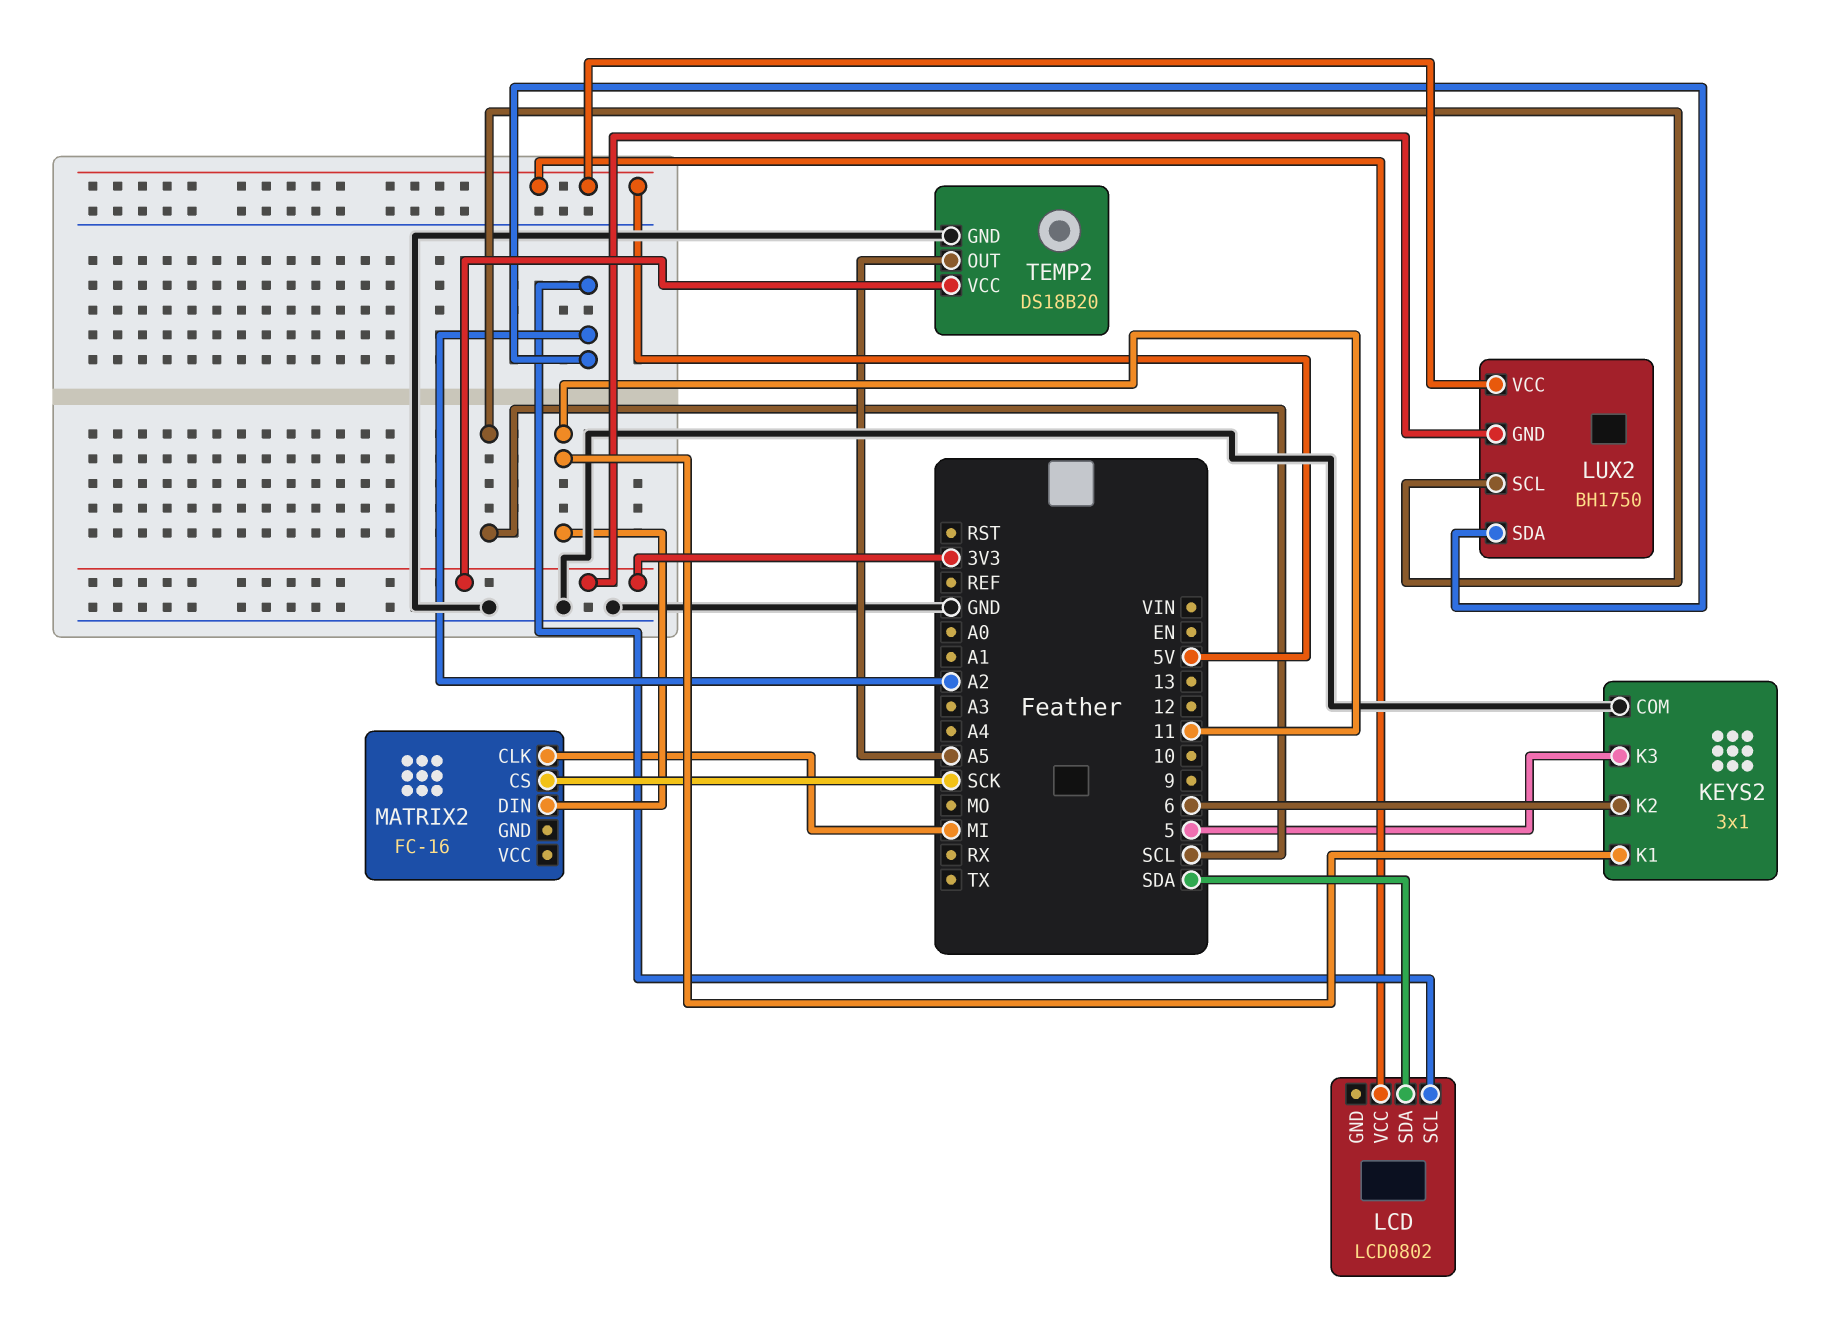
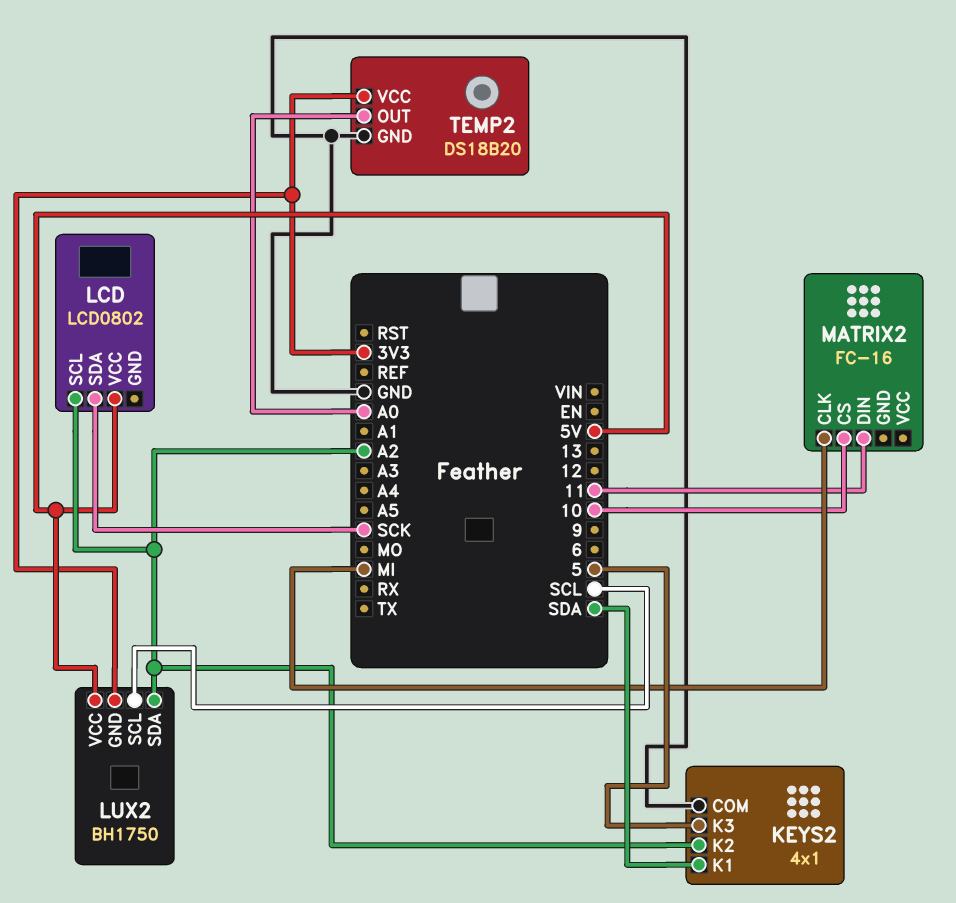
KEYS2: 3x1 -> 4x1
KEYS2 pin K1: 11 -> SDA
KEYS2 pin K2: 6 -> A2
LCD pin SDA: SDA -> SCK
MATRIX2 pin CS: SCK -> 10
TEMP2 pin OUT: A5 -> A0

